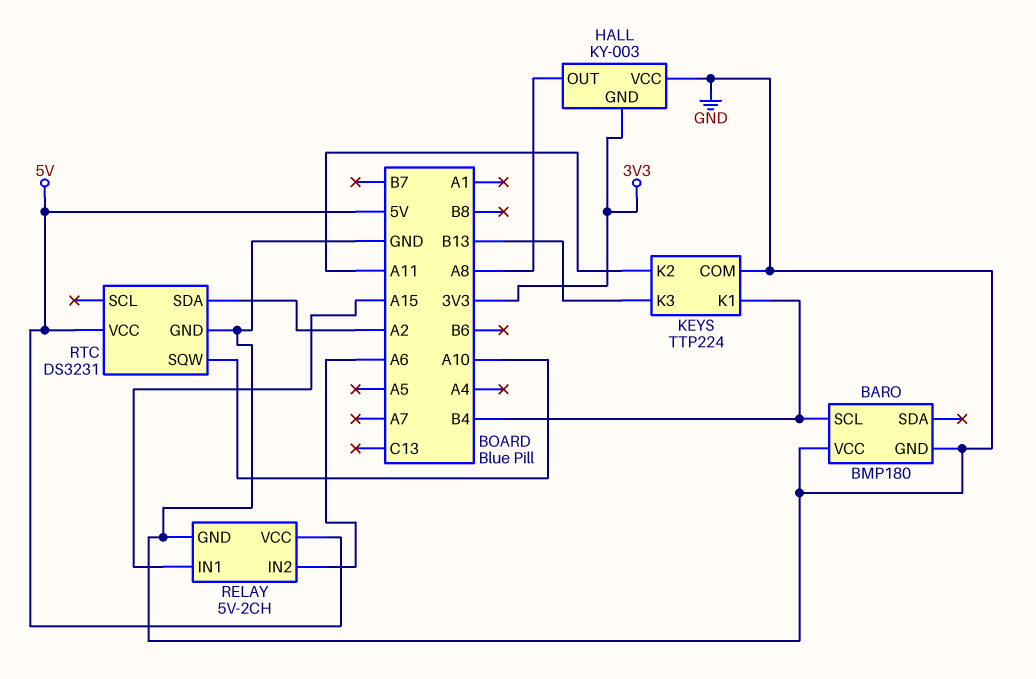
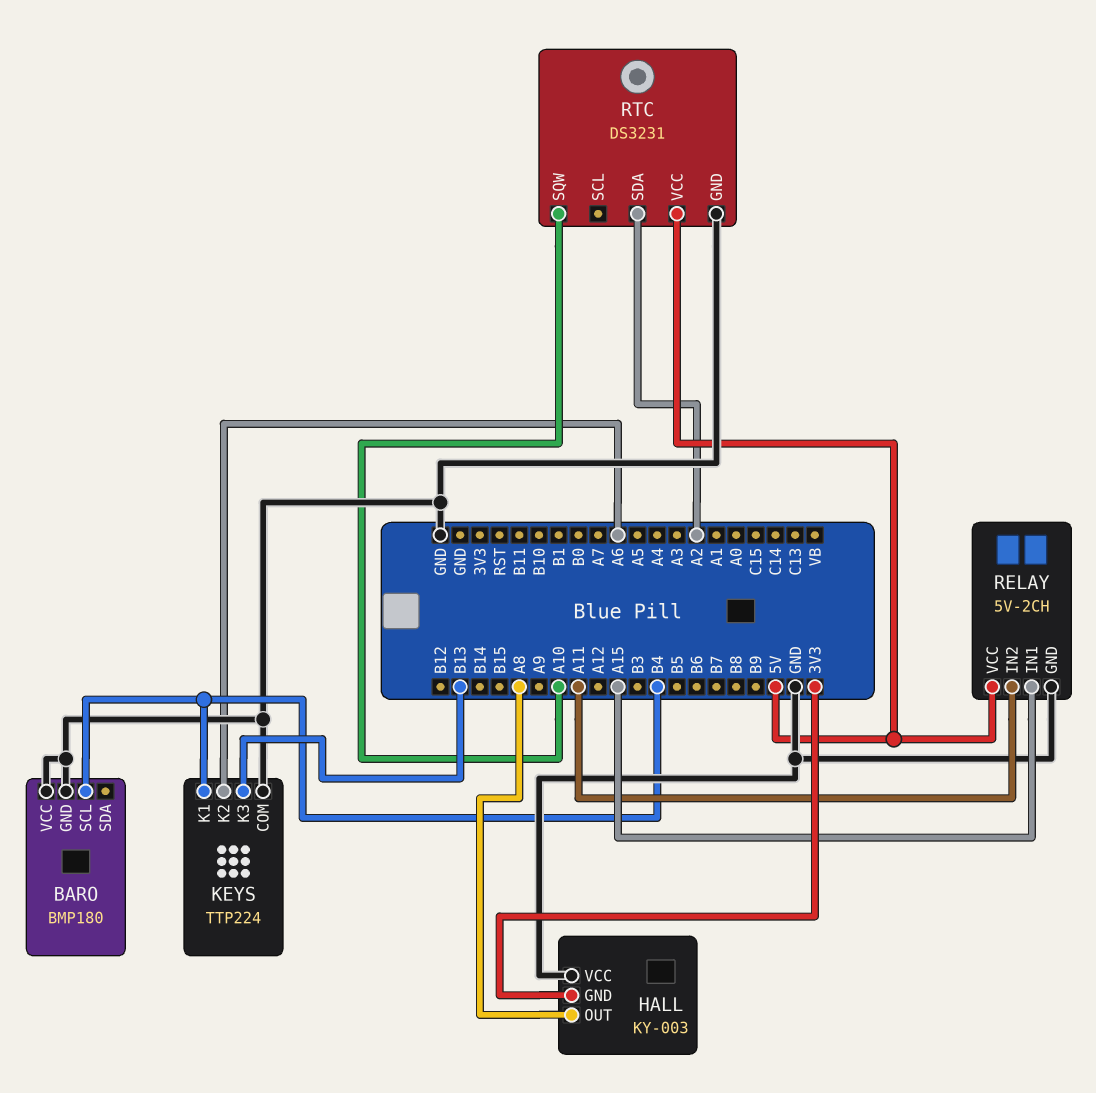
KEYS pin K2: A11 -> A6
RELAY pin IN2: A6 -> A11

